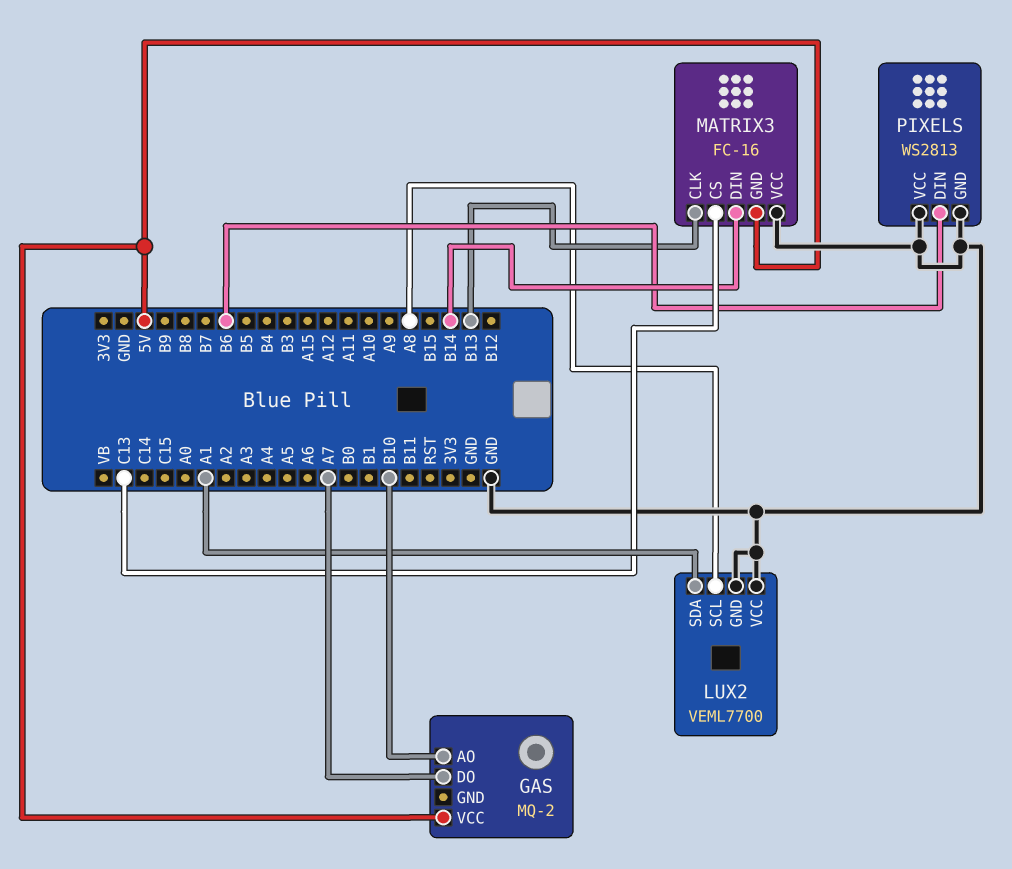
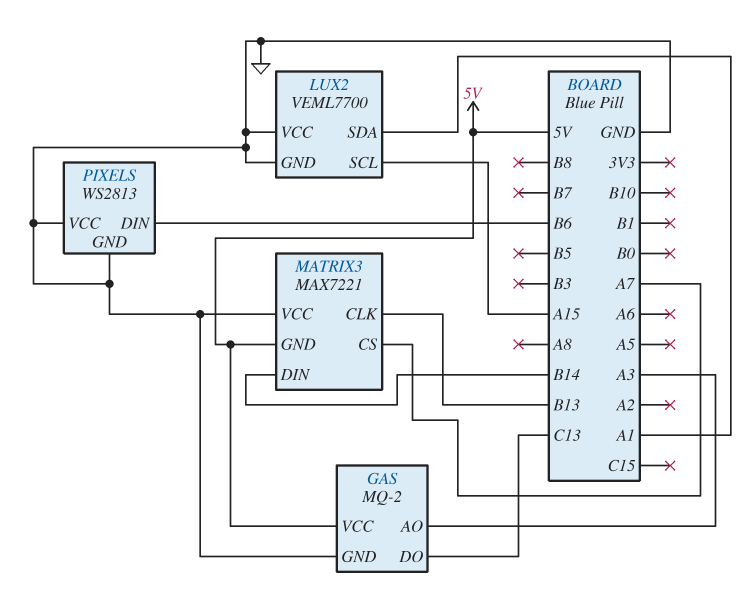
GAS pin AO: B10 -> A3
GAS pin DO: A7 -> C13
GAS pin GND: none -> GND
LUX2 pin SCL: A8 -> A15
MATRIX3: FC-16 -> MAX7221
MATRIX3 pin CS: C13 -> A7

